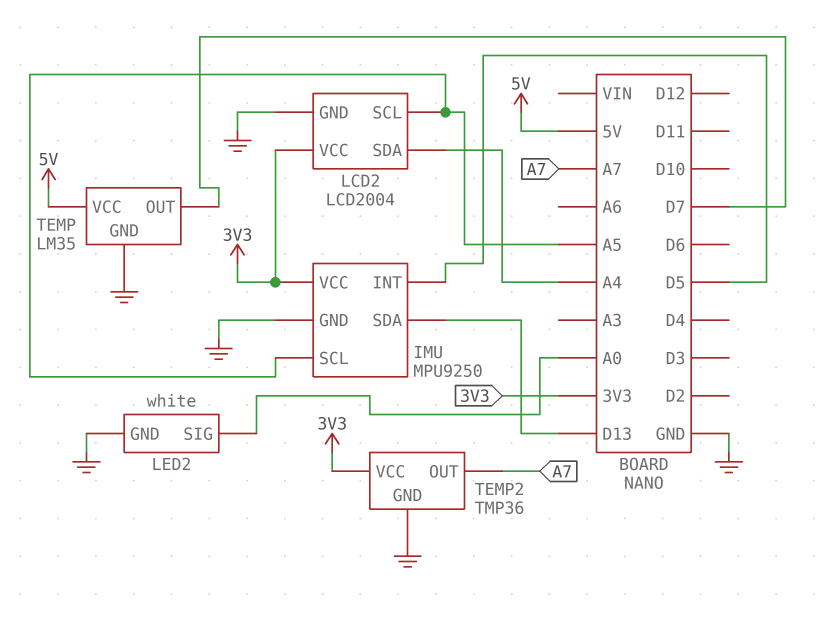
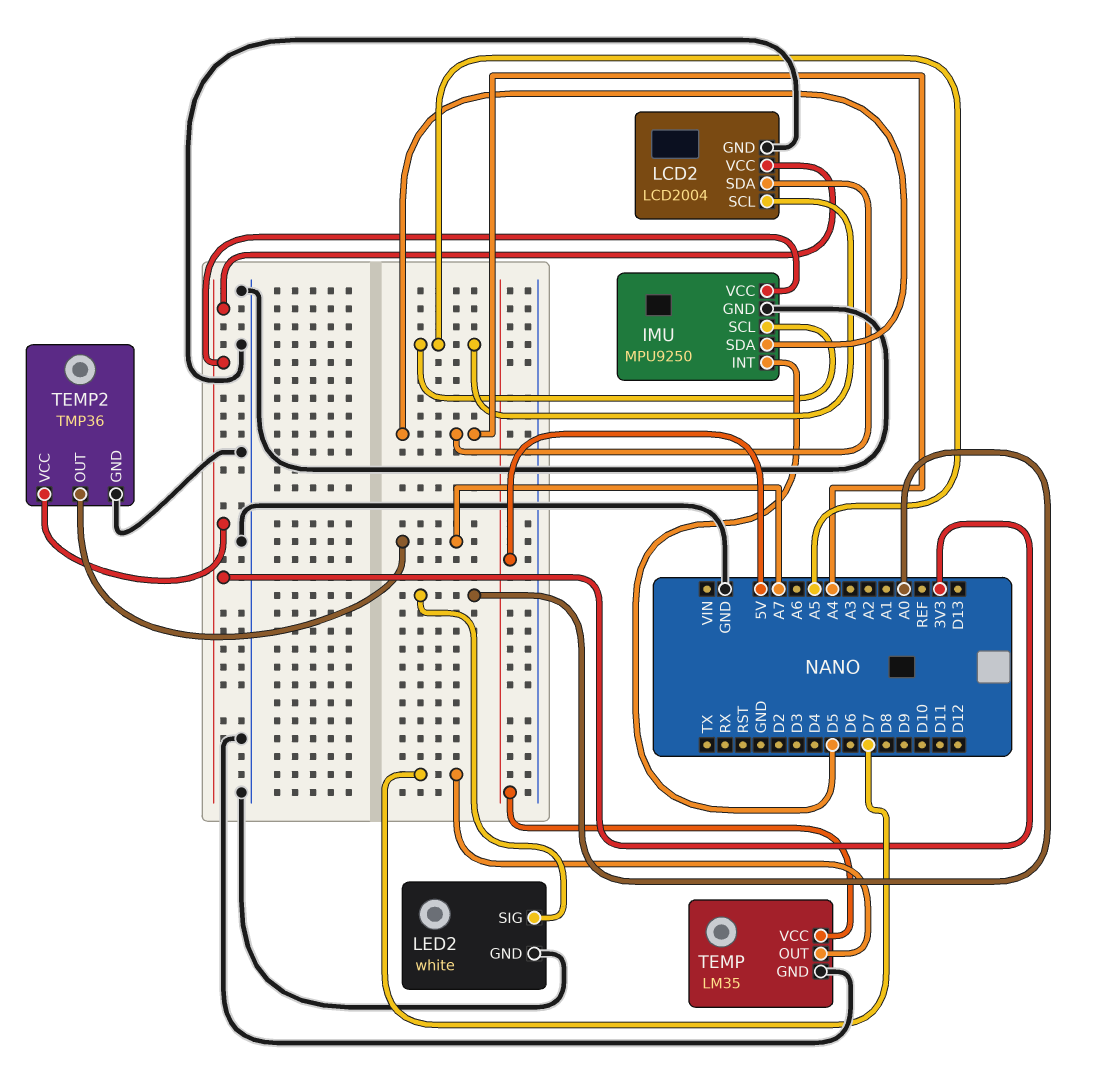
IMU pin SDA: D13 -> A4

